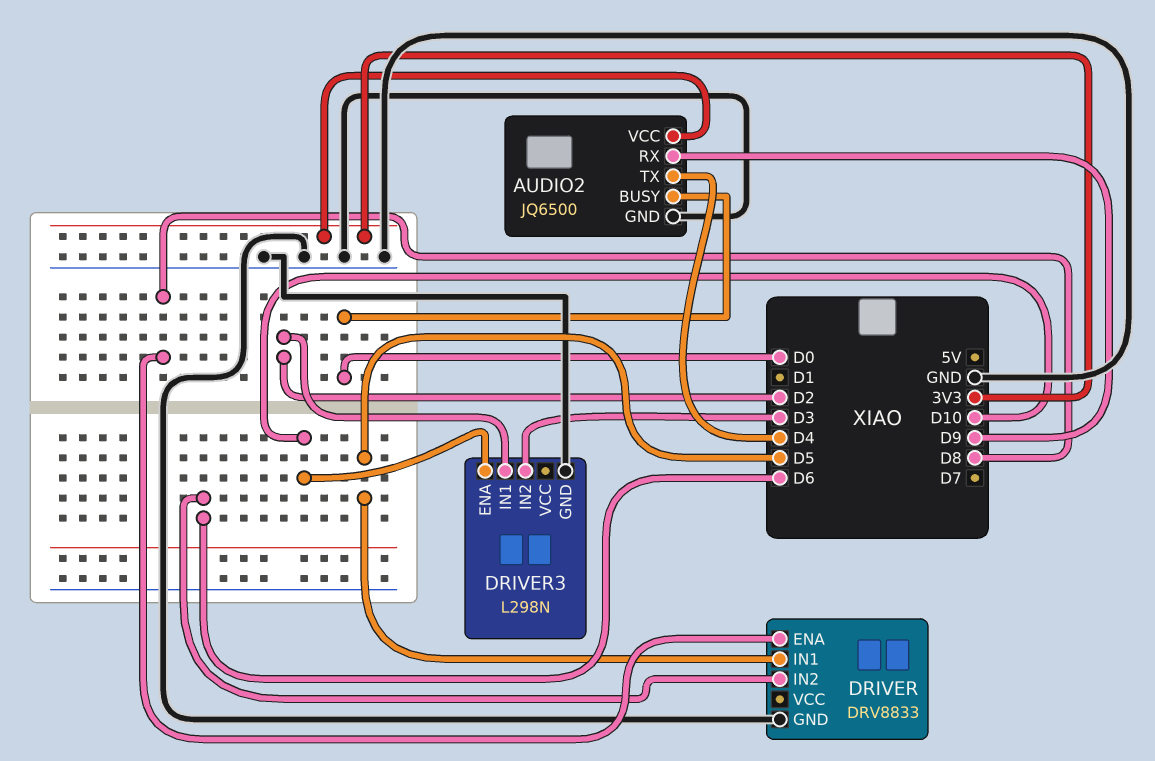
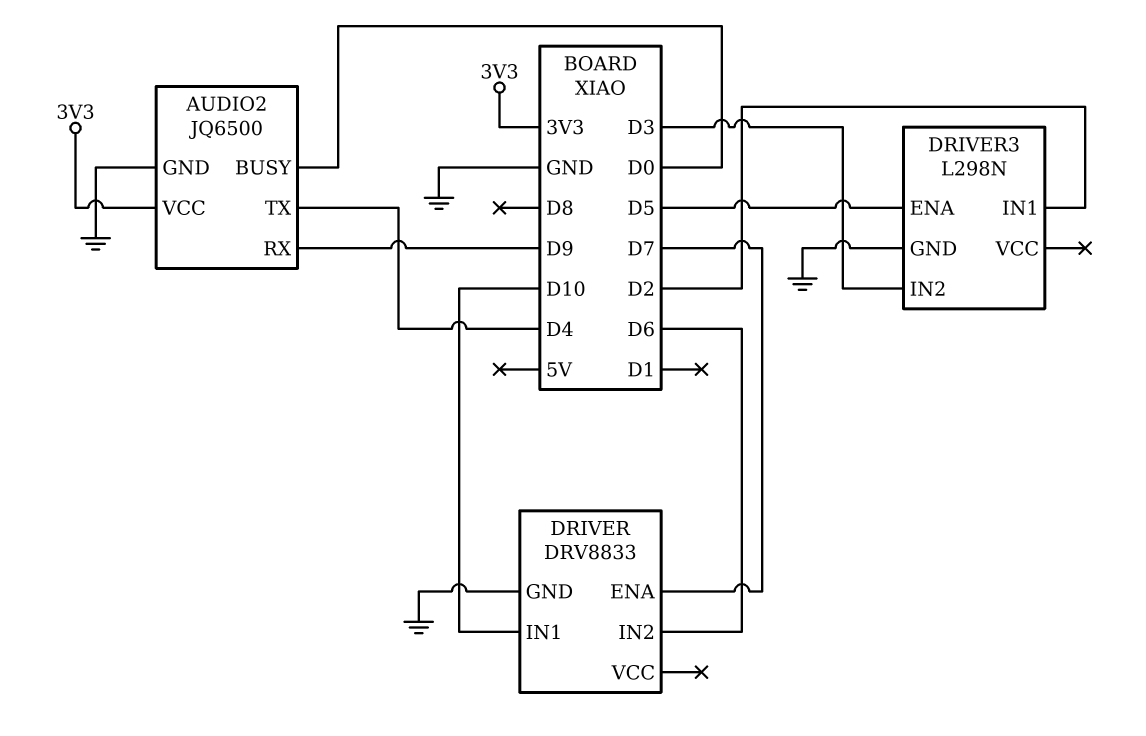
DRIVER pin ENA: D8 -> D7
DRIVER pin IN1: D5 -> D10
DRIVER3 pin ENA: D10 -> D5

